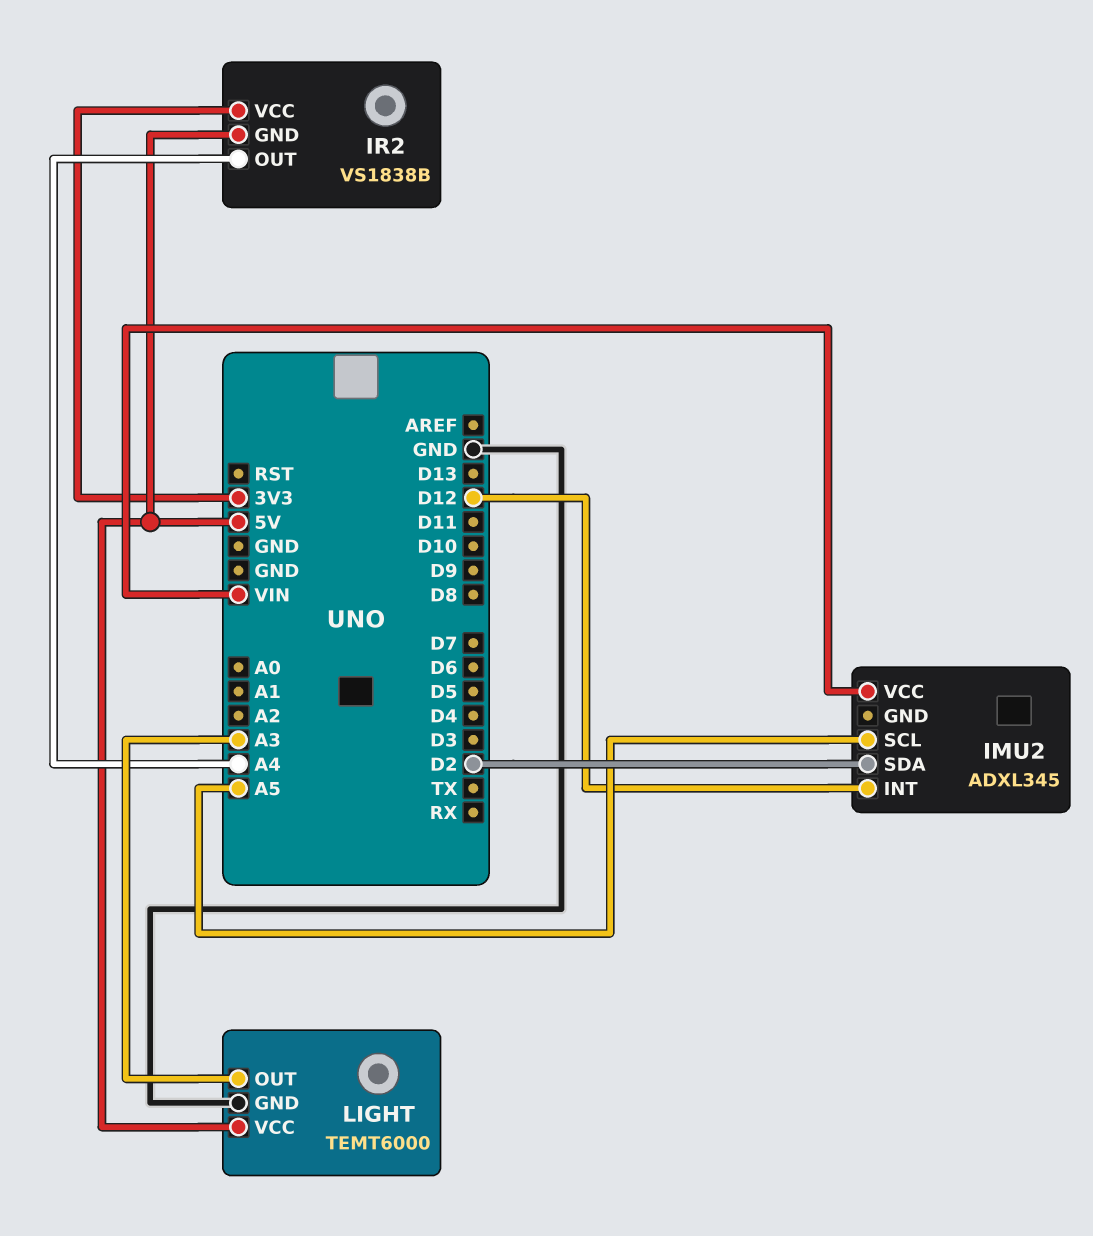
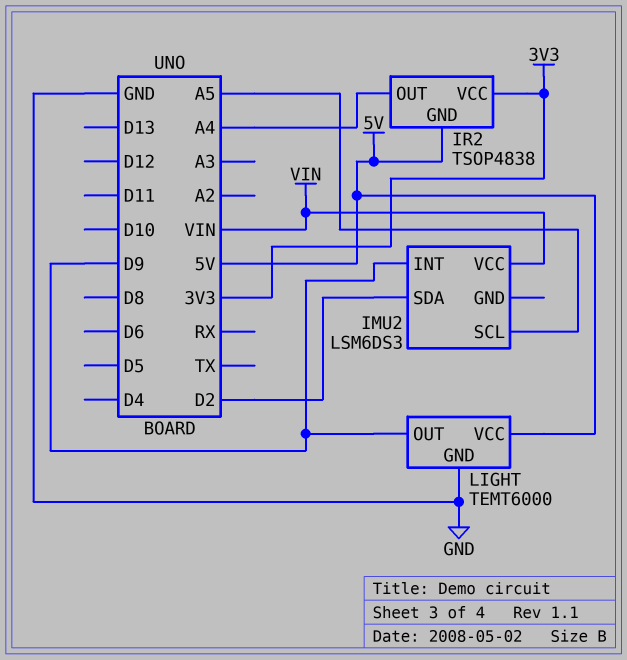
IMU2: ADXL345 -> LSM6DS3
IMU2 pin INT: D12 -> D9
IR2: VS1838B -> TSOP4838
LIGHT pin OUT: A3 -> D9

